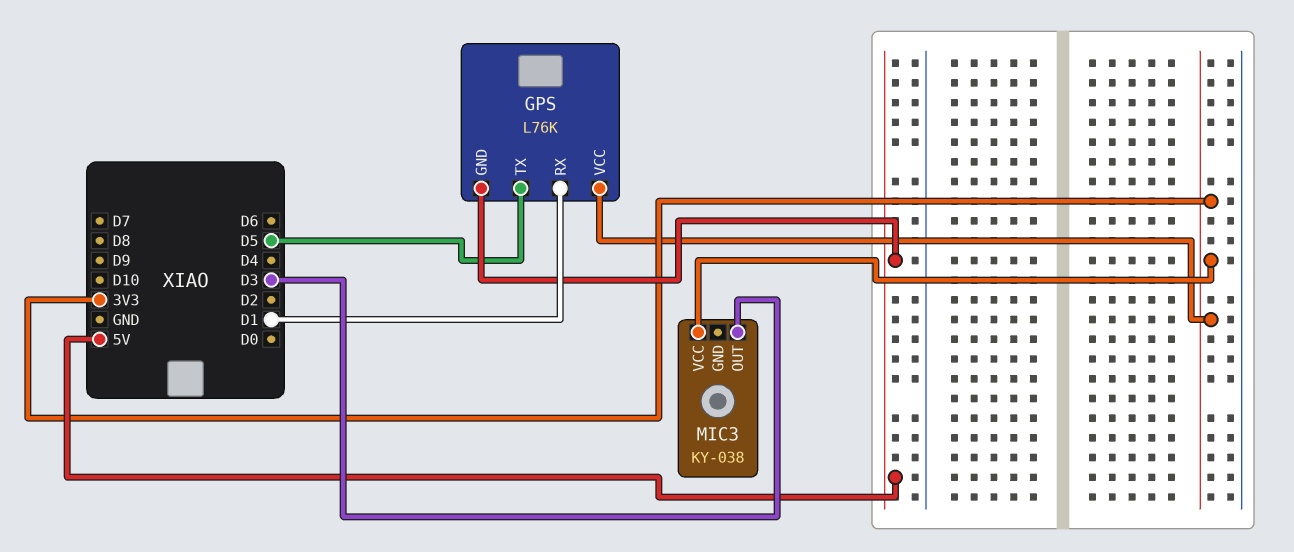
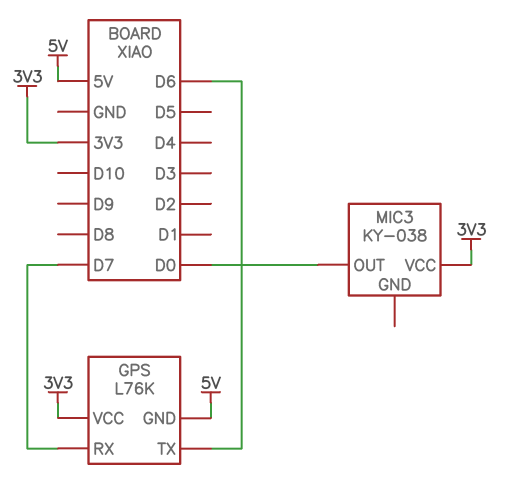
GPS pin RX: D1 -> D7
GPS pin TX: D5 -> D6
MIC3 pin OUT: D3 -> D0

